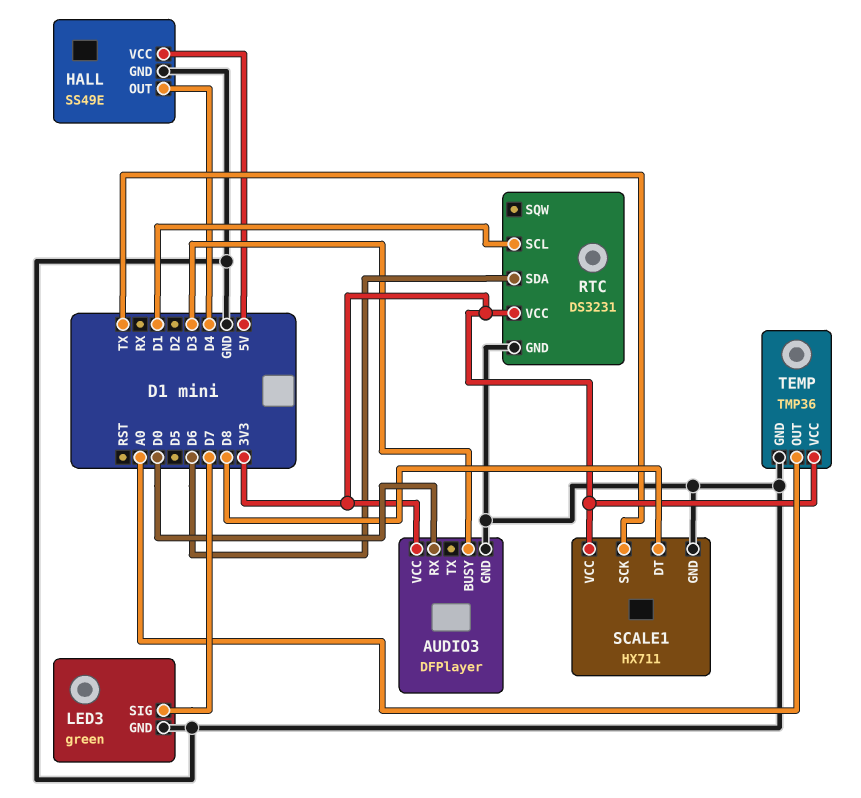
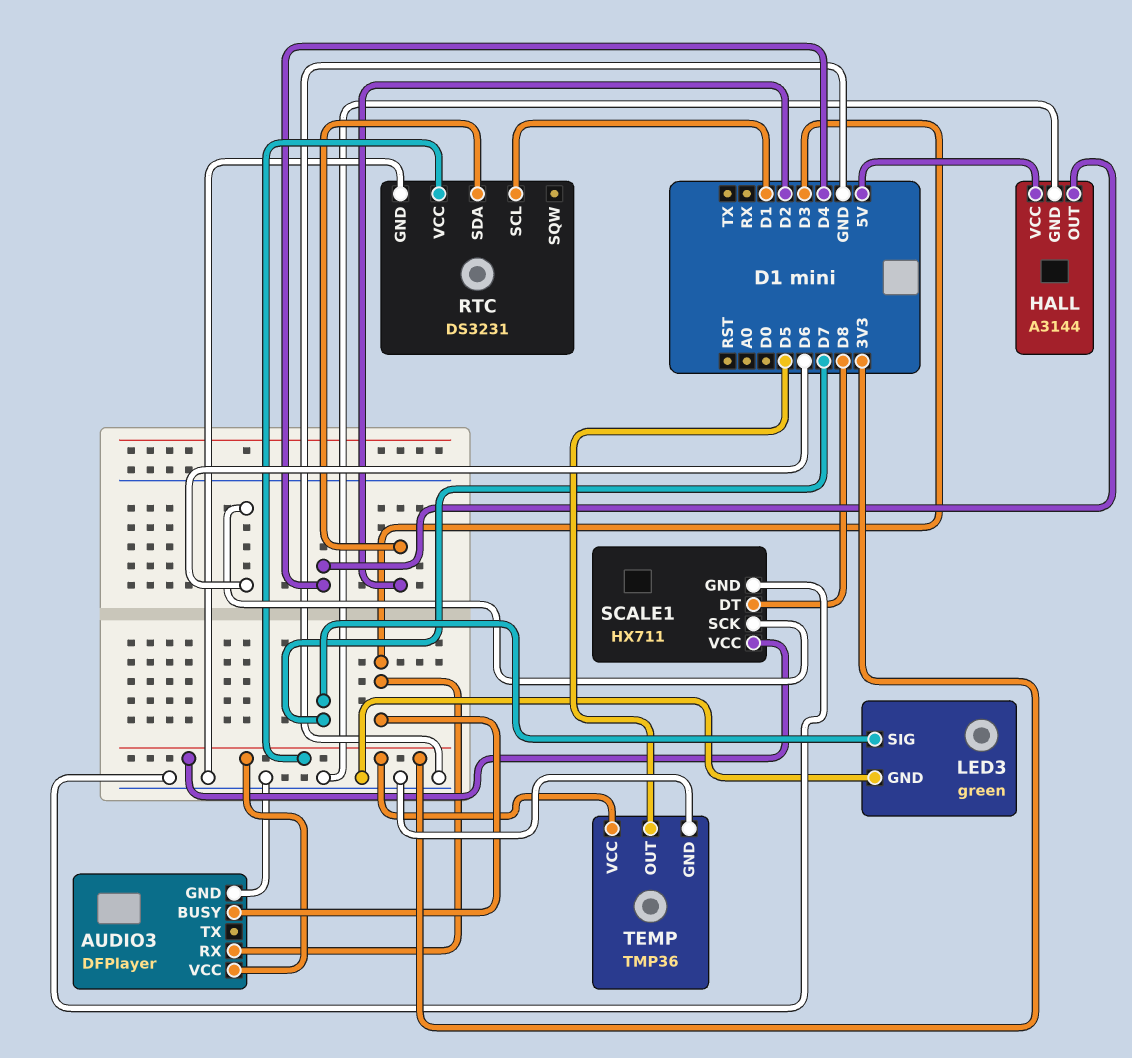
AUDIO3 pin RX: D0 -> D3
HALL: SS49E -> A3144
RTC pin SDA: D6 -> D2
SCALE1 pin SCK: TX -> D6
TEMP pin OUT: A0 -> D5

